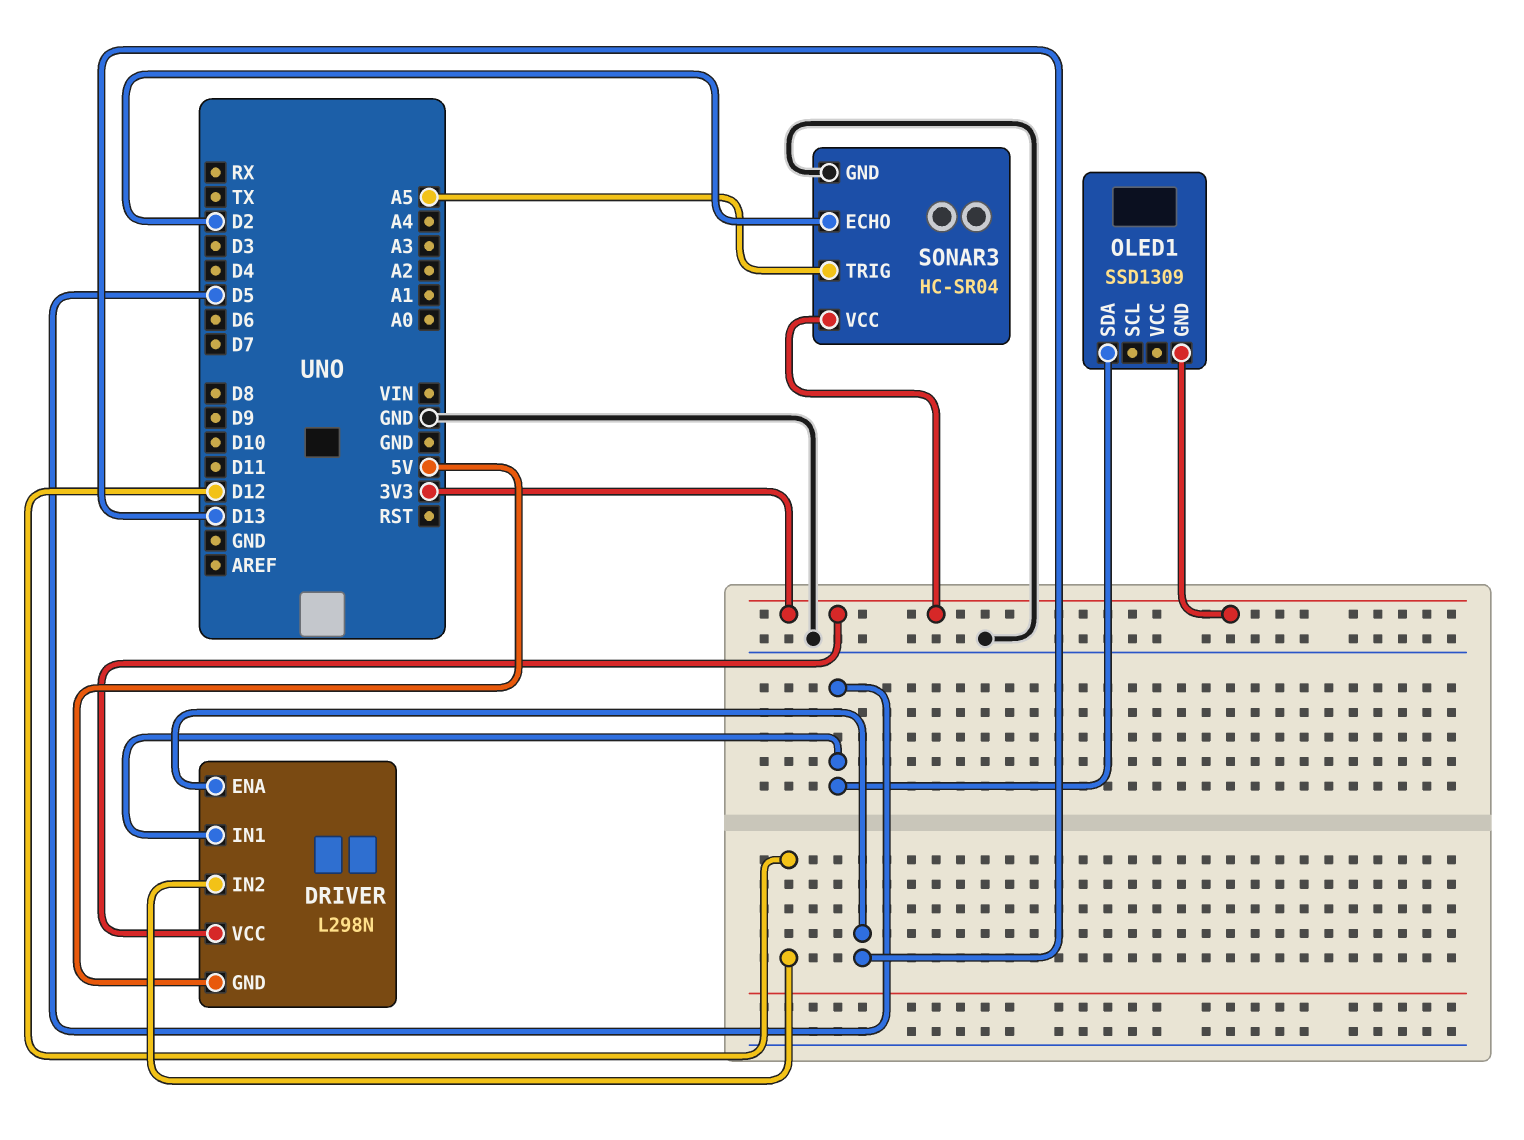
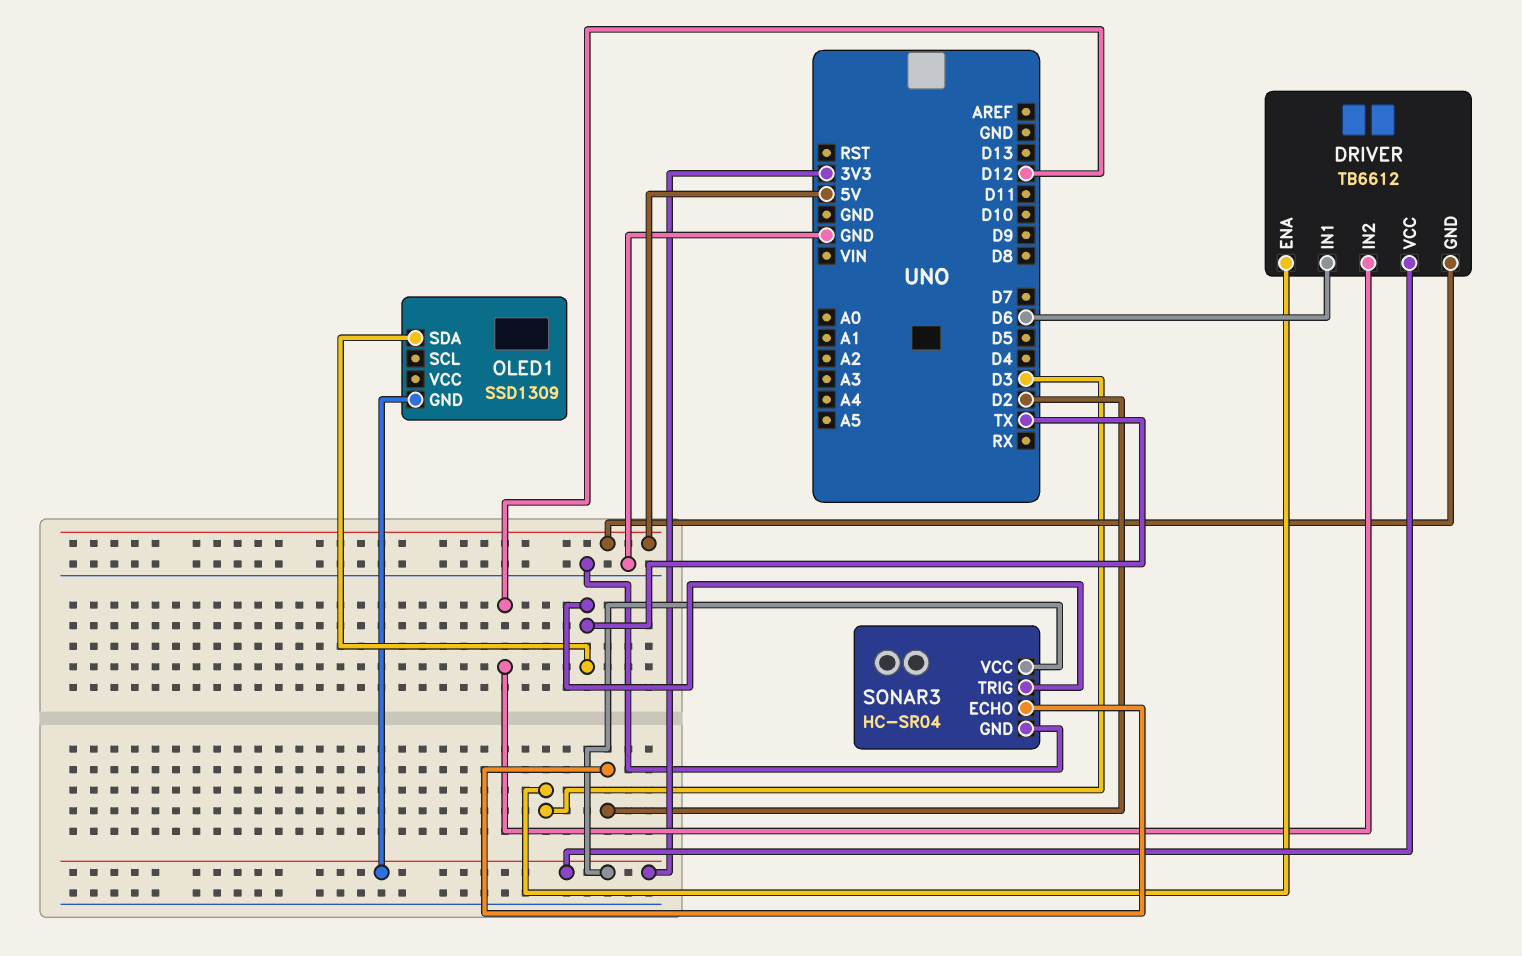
DRIVER: L298N -> TB6612
DRIVER pin ENA: D13 -> D3
DRIVER pin IN1: D5 -> D6
OLED1 pin SDA: D5 -> TX
SONAR3 pin TRIG: A5 -> TX

